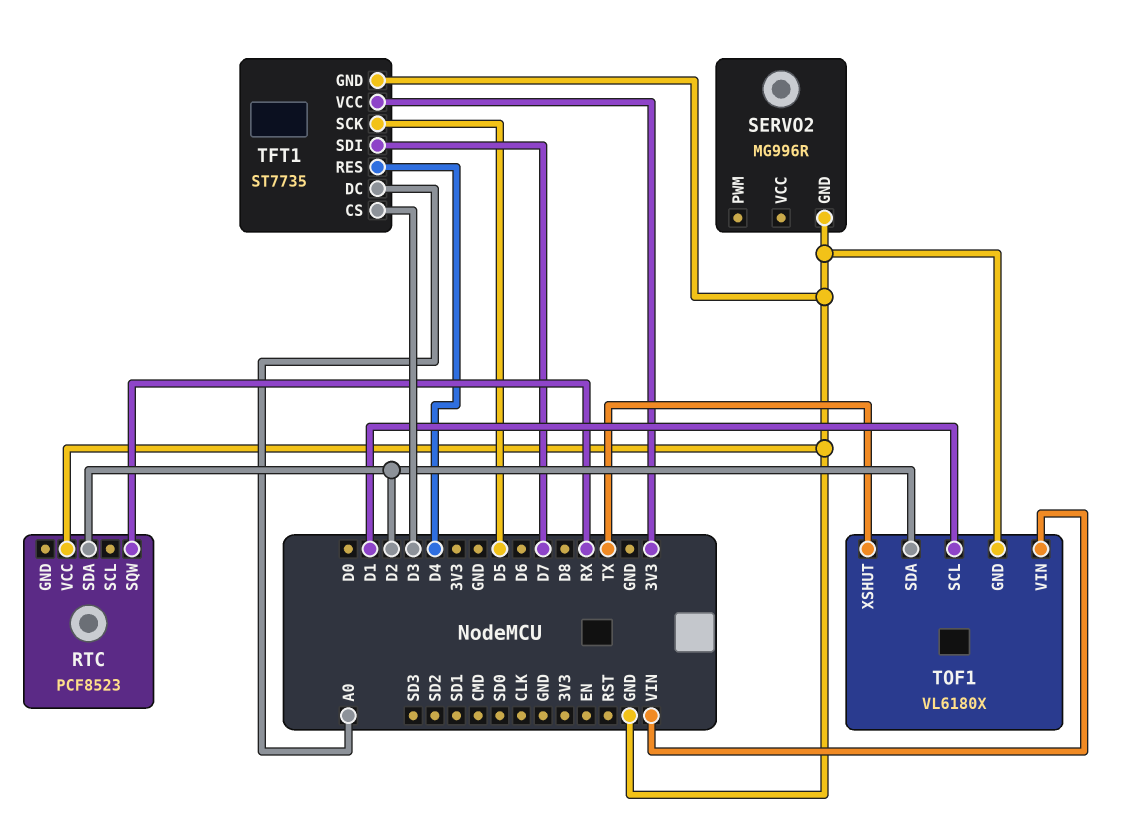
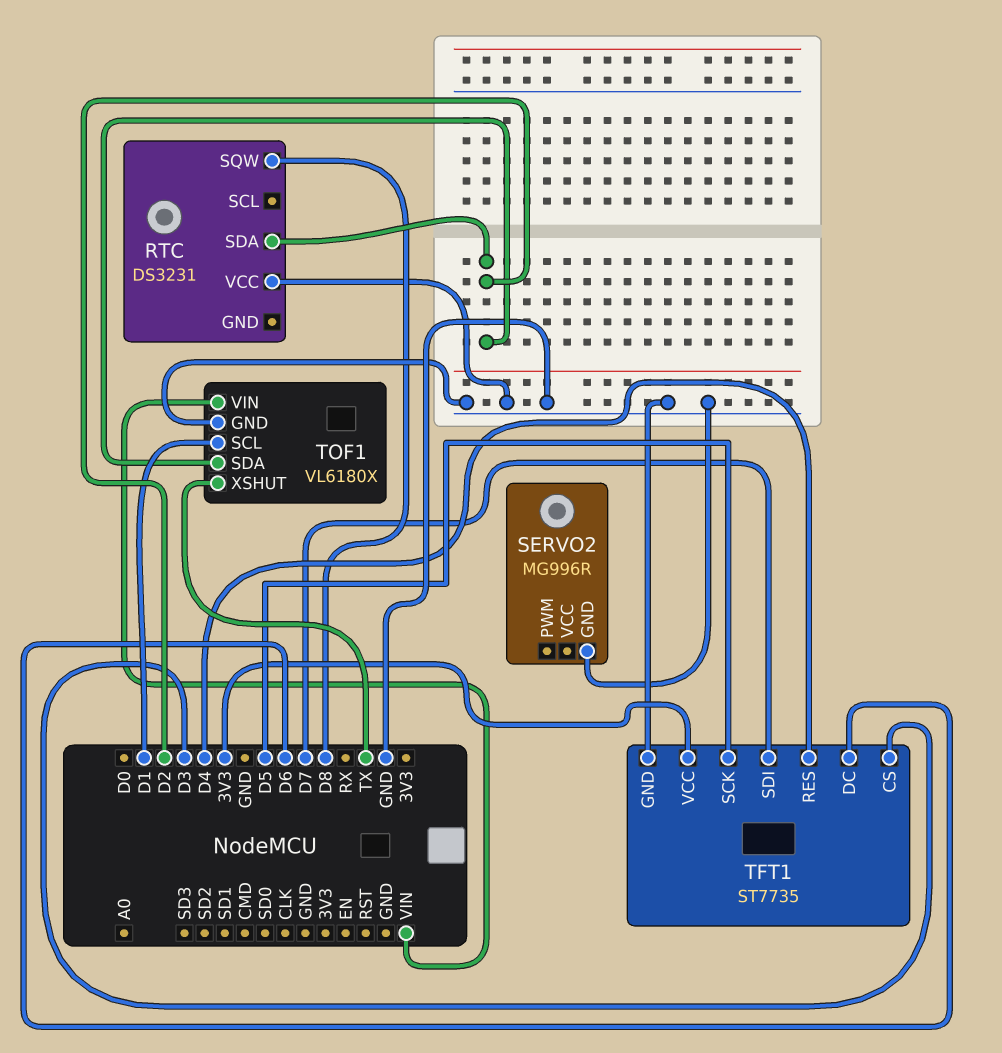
RTC: PCF8523 -> DS3231
RTC pin SQW: RX -> D8
TFT1 pin DC: A0 -> D6

